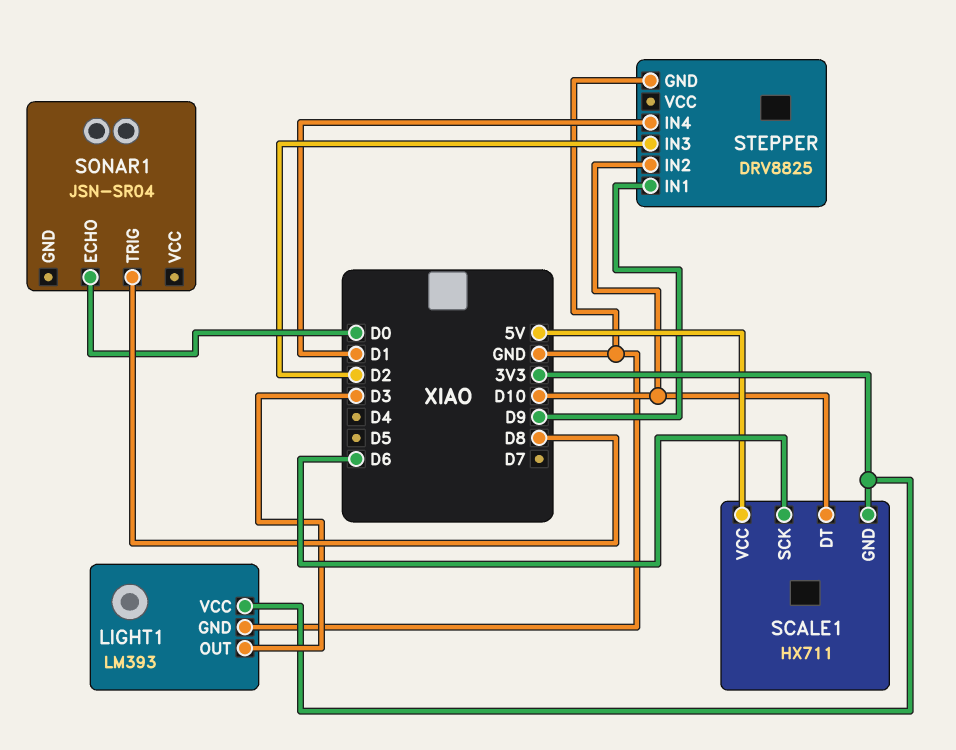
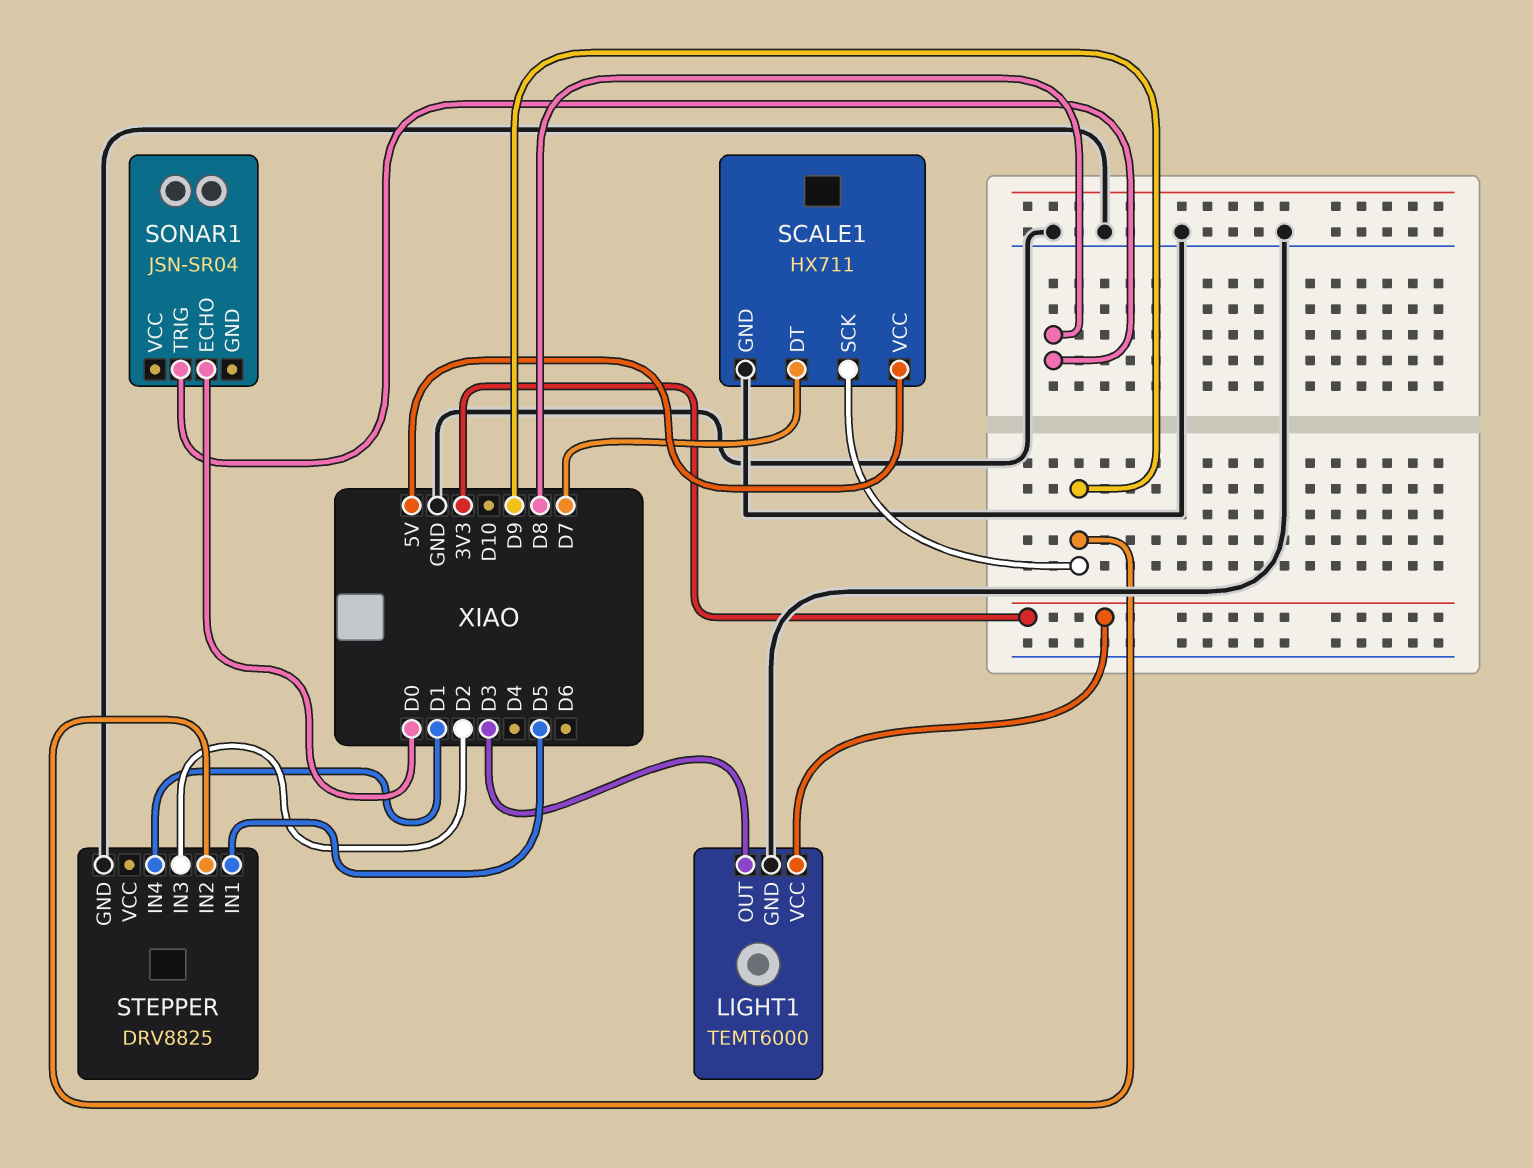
LIGHT1: LM393 -> TEMT6000
SCALE1 pin DT: D10 -> D7
SCALE1 pin GND: 3V3 -> GND
SCALE1 pin SCK: D6 -> D9
STEPPER pin IN1: D9 -> D5
STEPPER pin IN2: D10 -> D9

